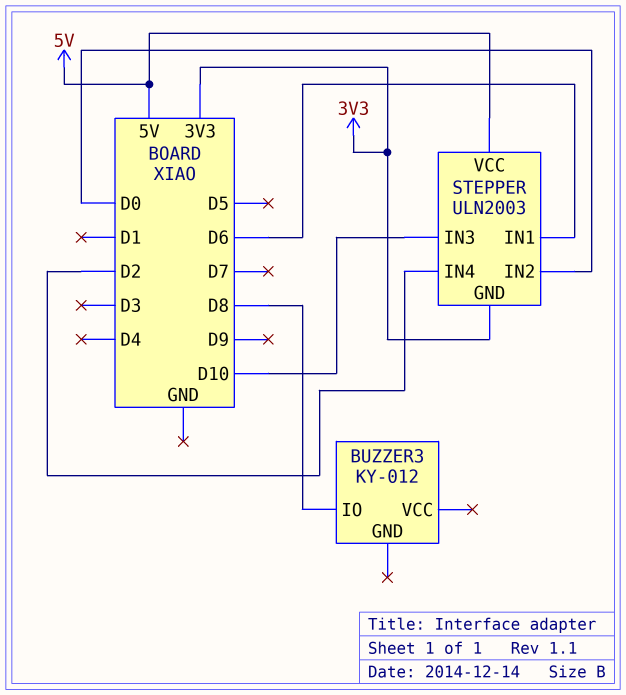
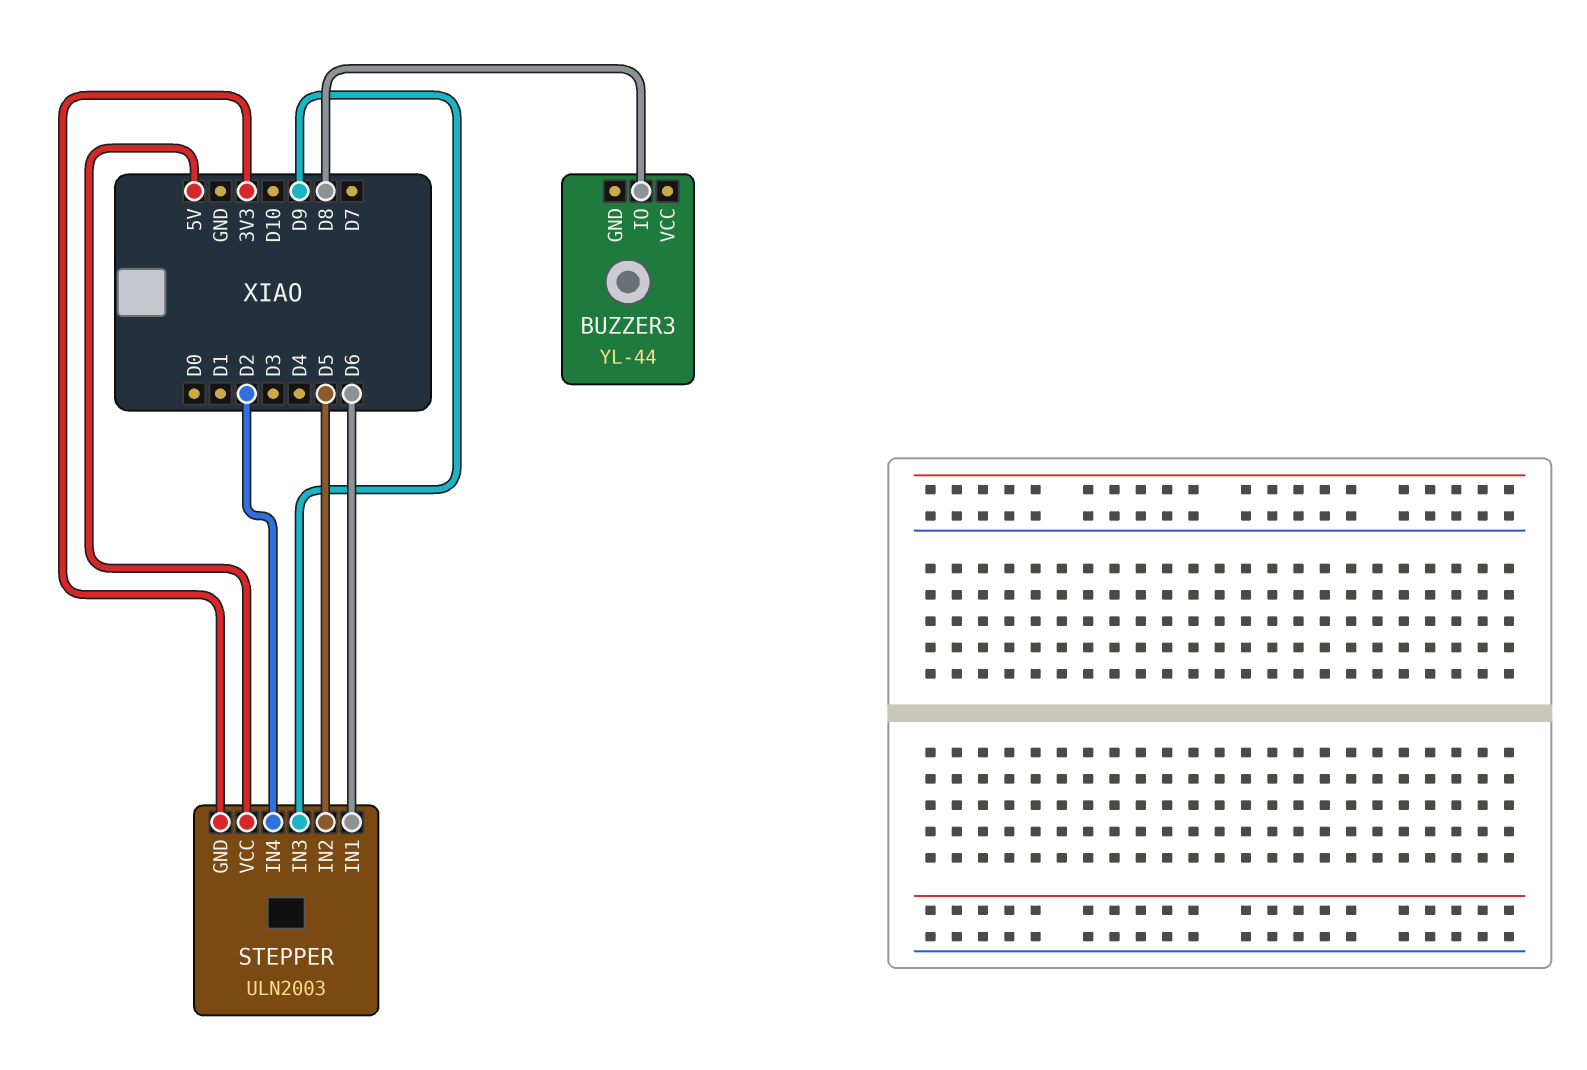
BUZZER3: KY-012 -> YL-44
STEPPER pin IN2: D0 -> D5
STEPPER pin IN3: D10 -> D9

